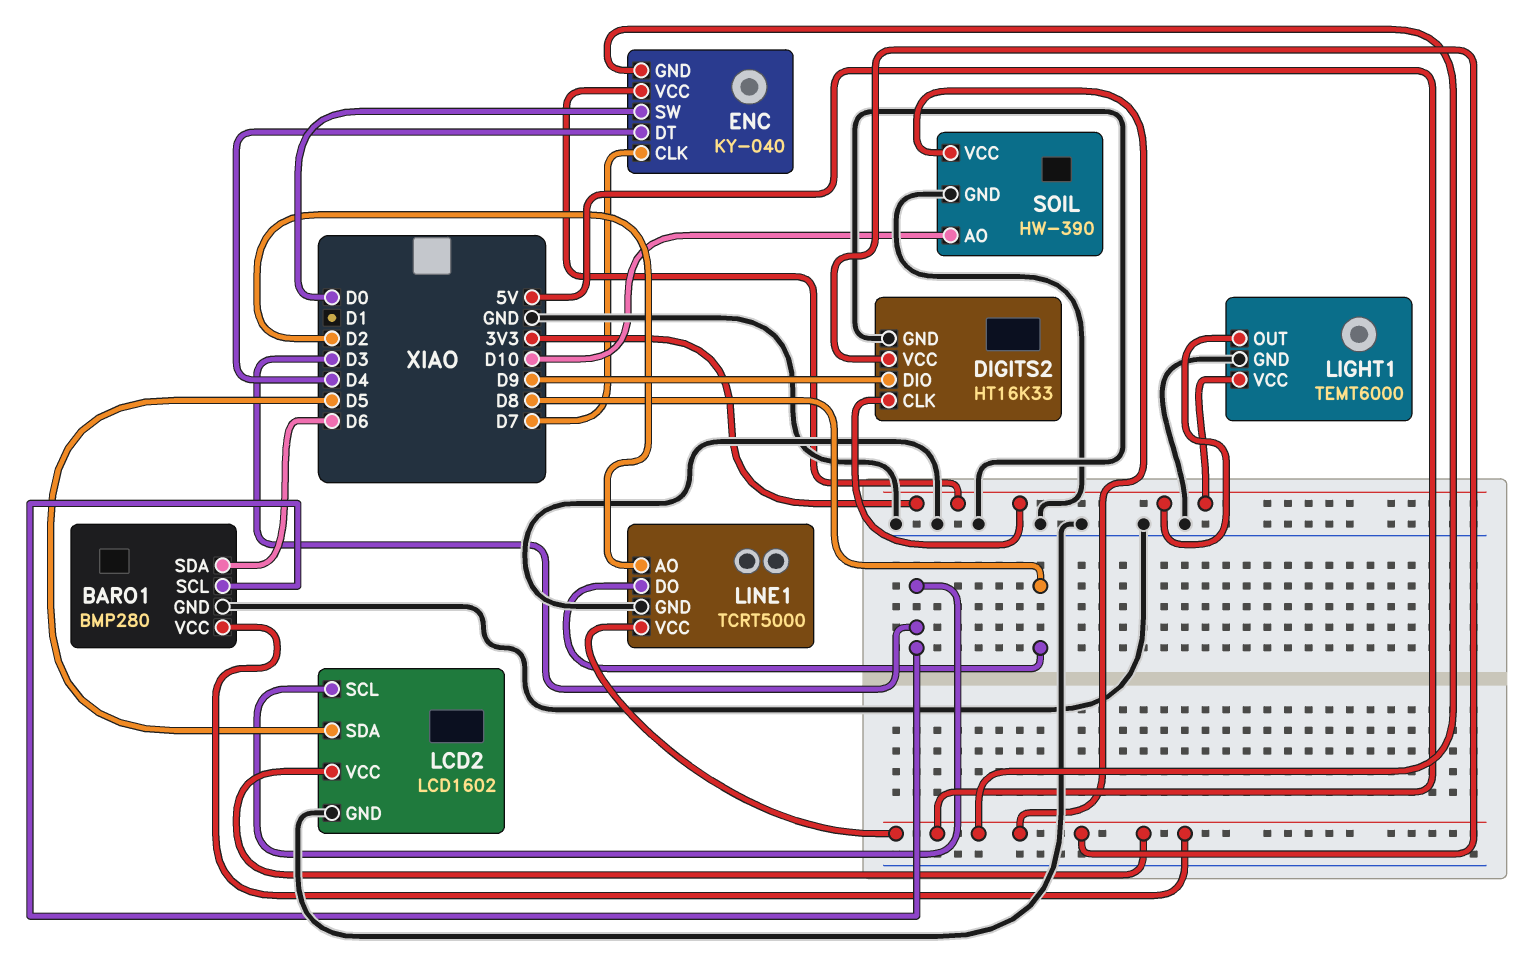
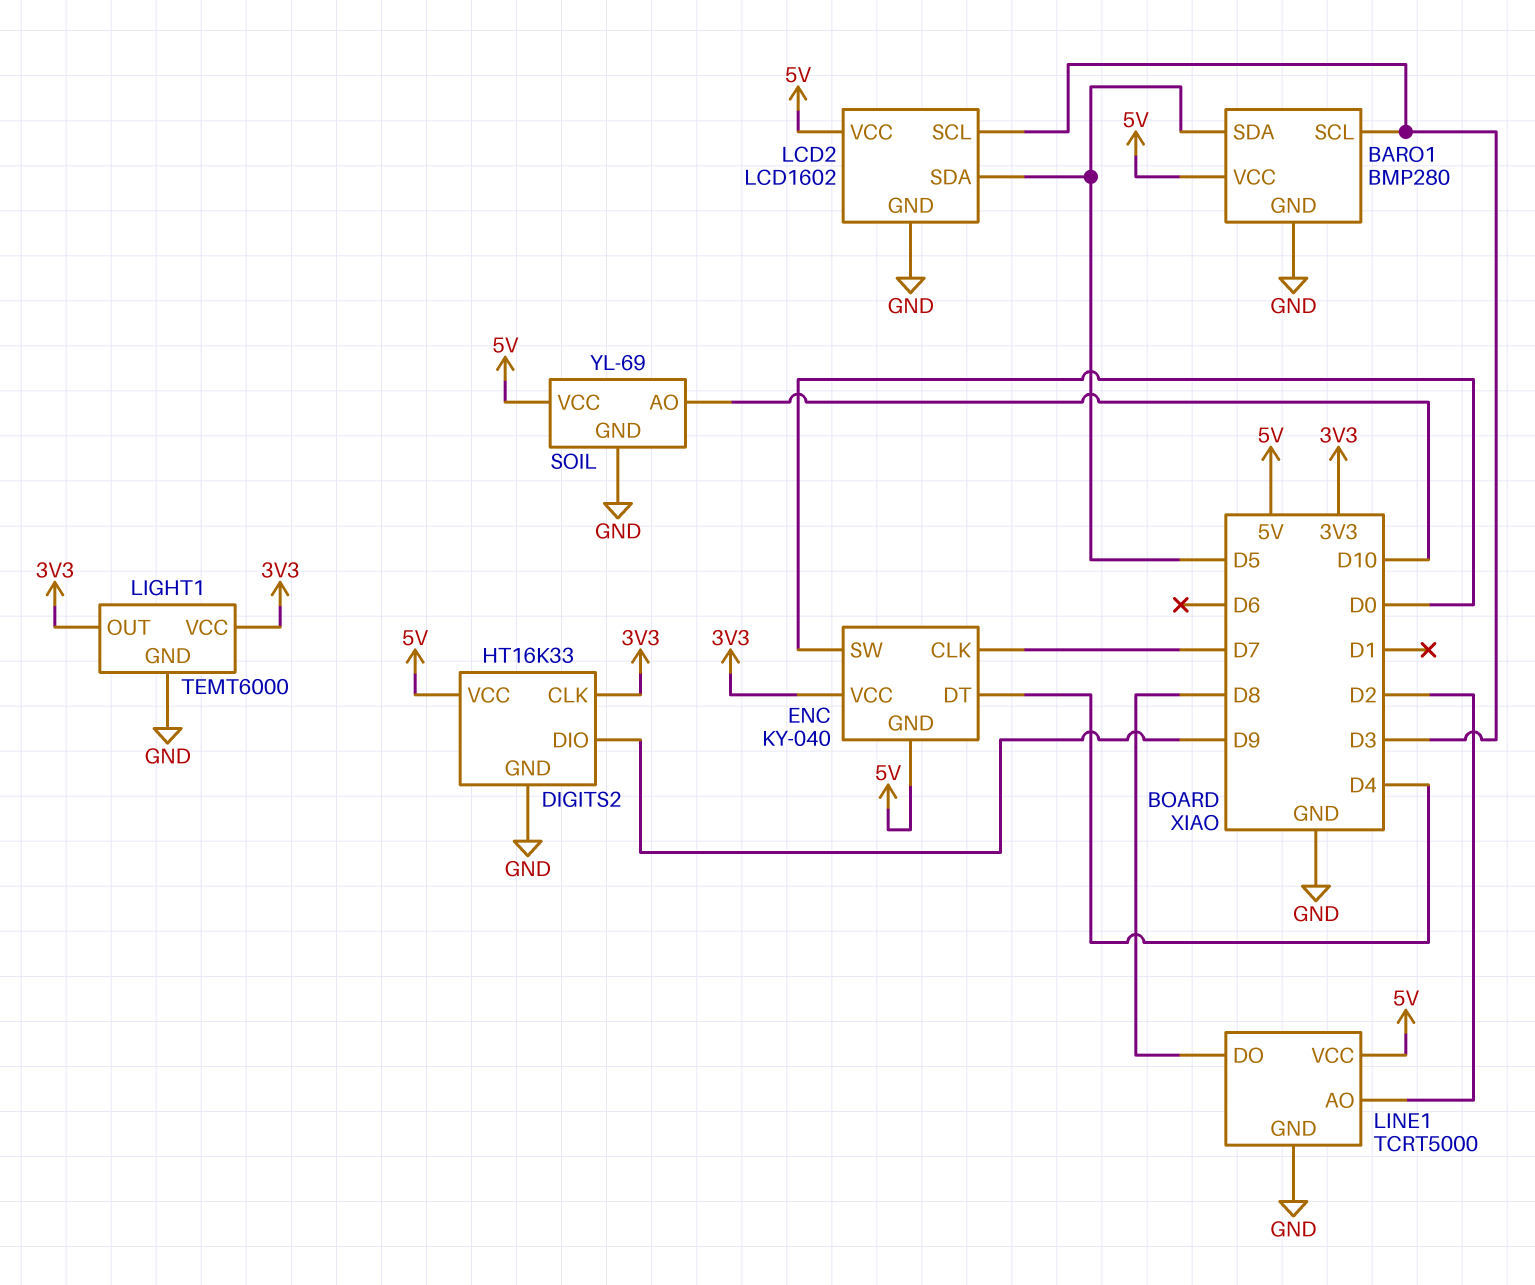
BARO1 pin SDA: D6 -> D5
SOIL: HW-390 -> YL-69

